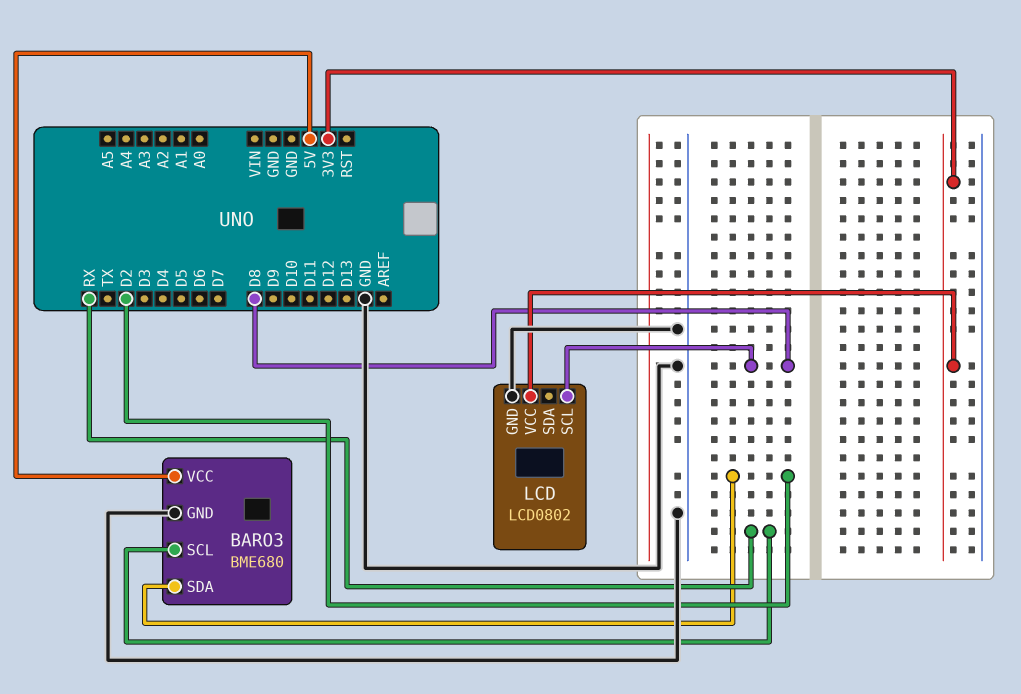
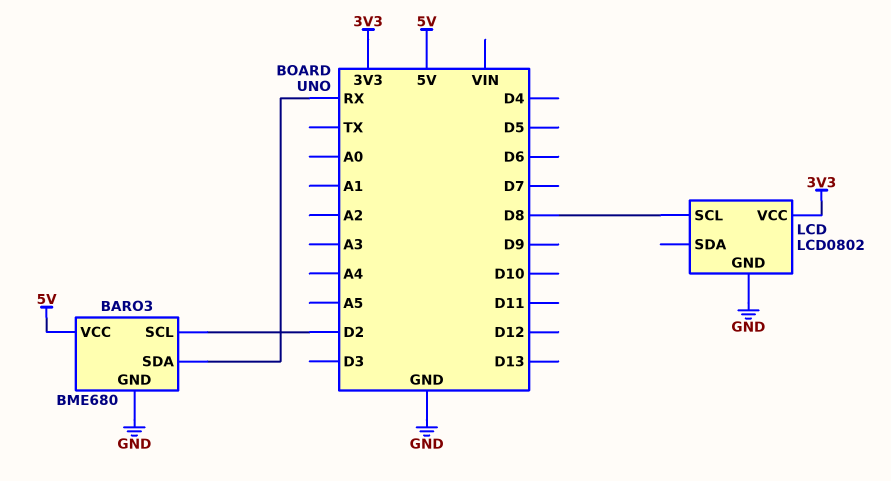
BARO3 pin SCL: RX -> D2
BARO3 pin SDA: D2 -> RX

